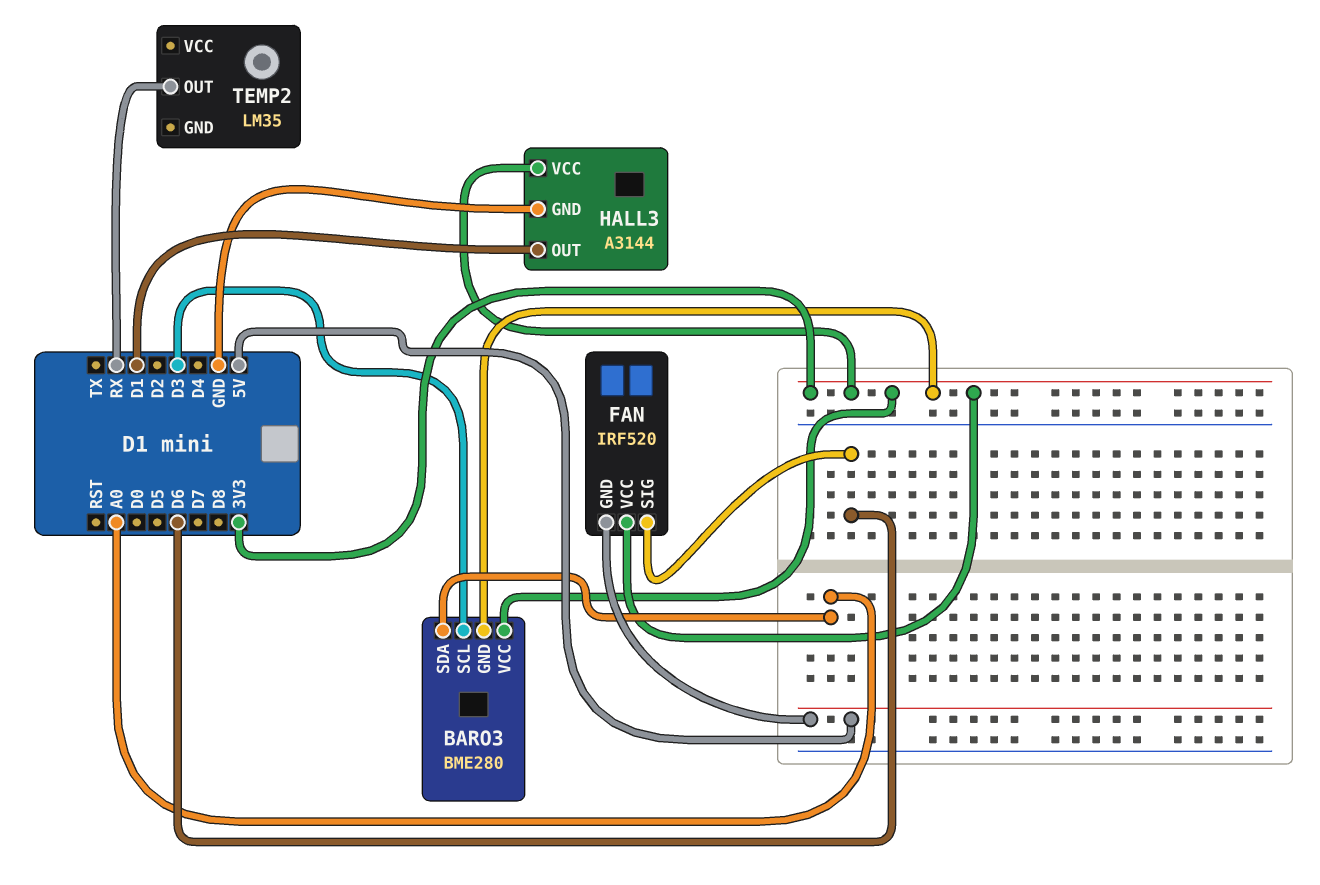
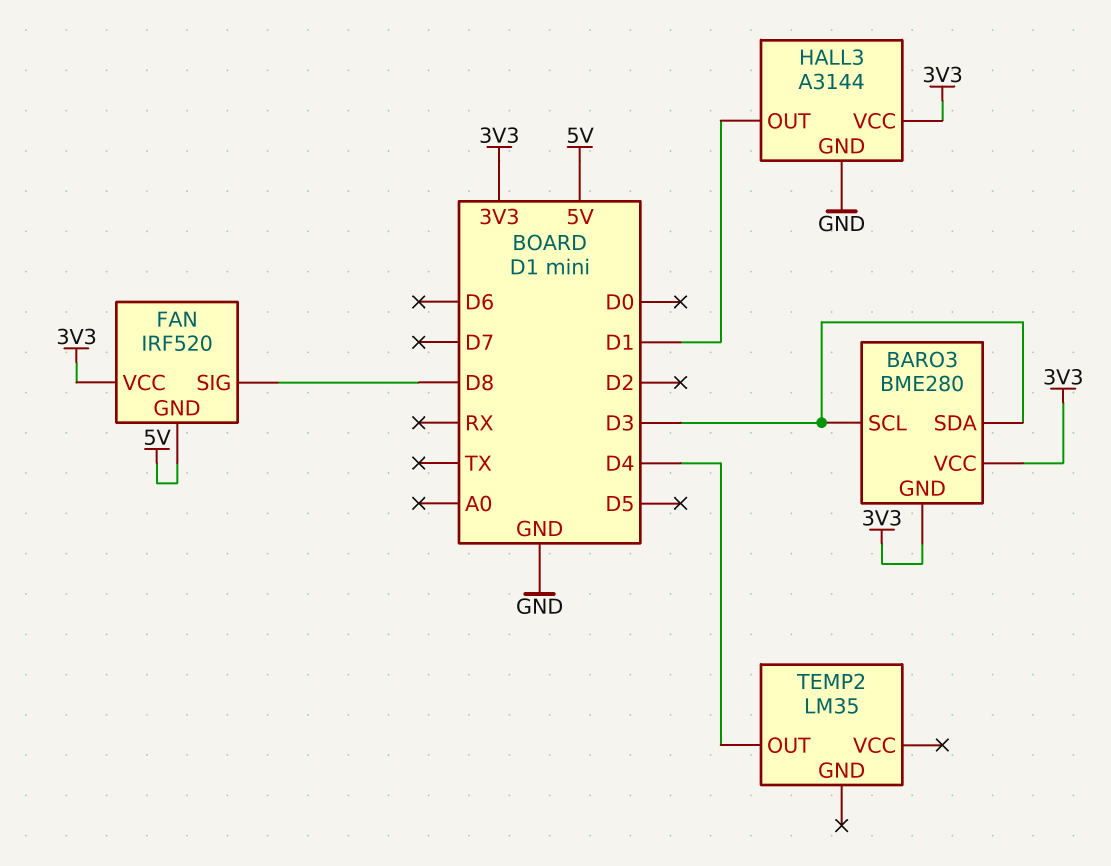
BARO3 pin SDA: A0 -> D3
FAN pin SIG: D6 -> D8
TEMP2 pin OUT: RX -> D4

